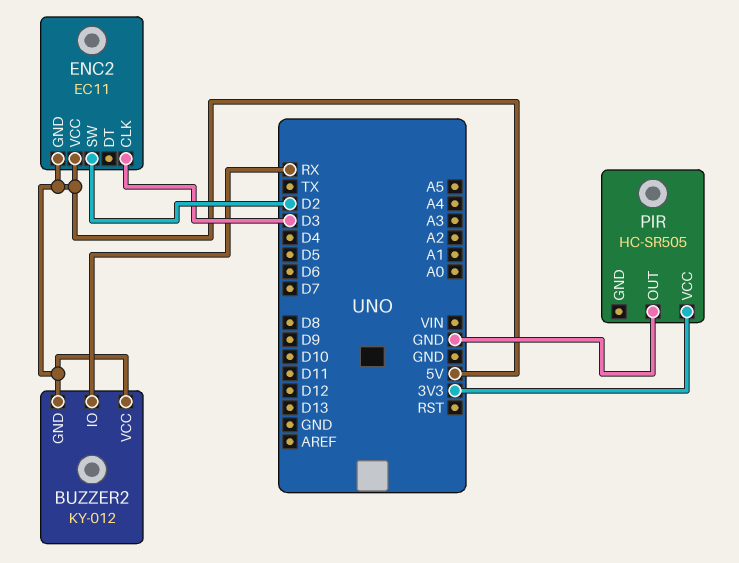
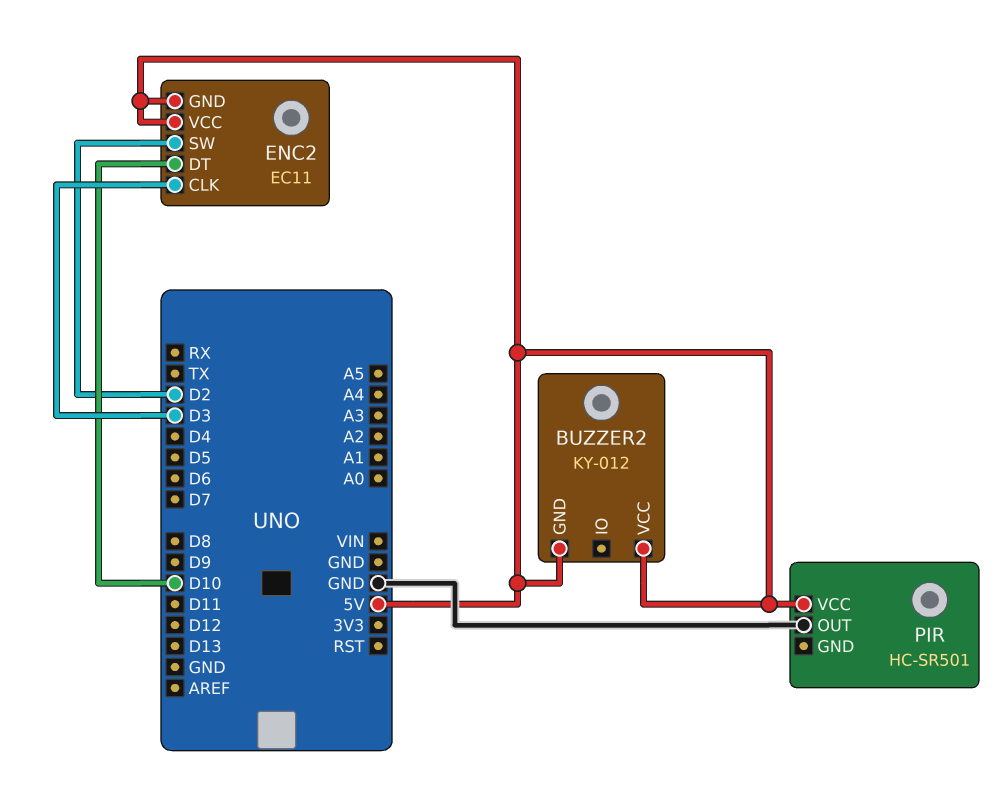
BUZZER2 pin IO: RX -> none
ENC2 pin DT: none -> D10
PIR: HC-SR505 -> HC-SR501
PIR pin VCC: 3V3 -> 5V

